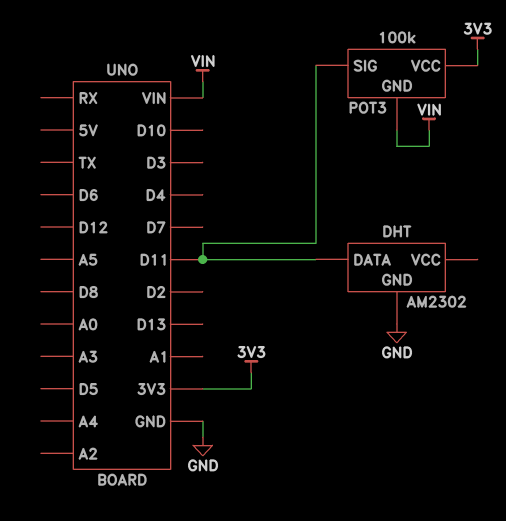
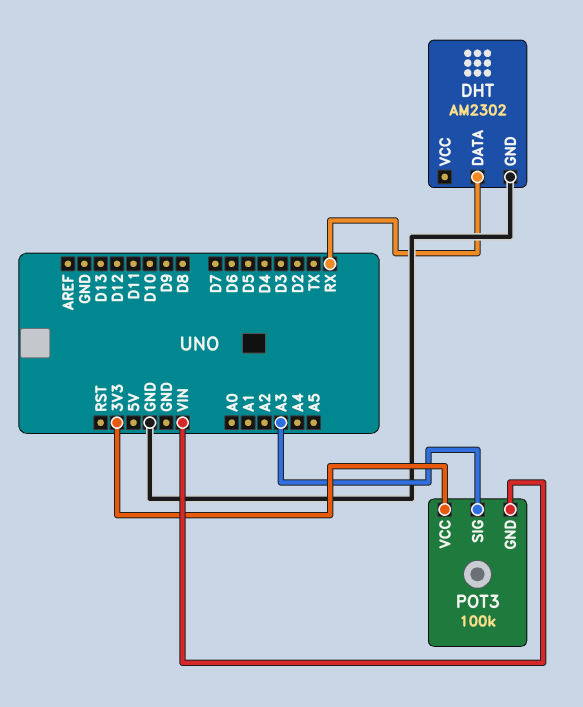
DHT pin DATA: D11 -> RX
POT3 pin SIG: D11 -> A3

